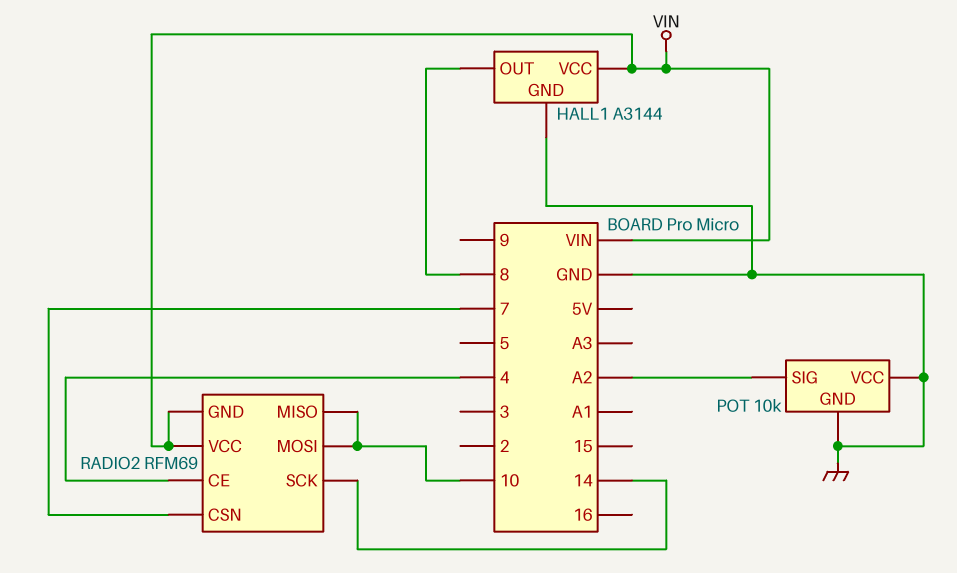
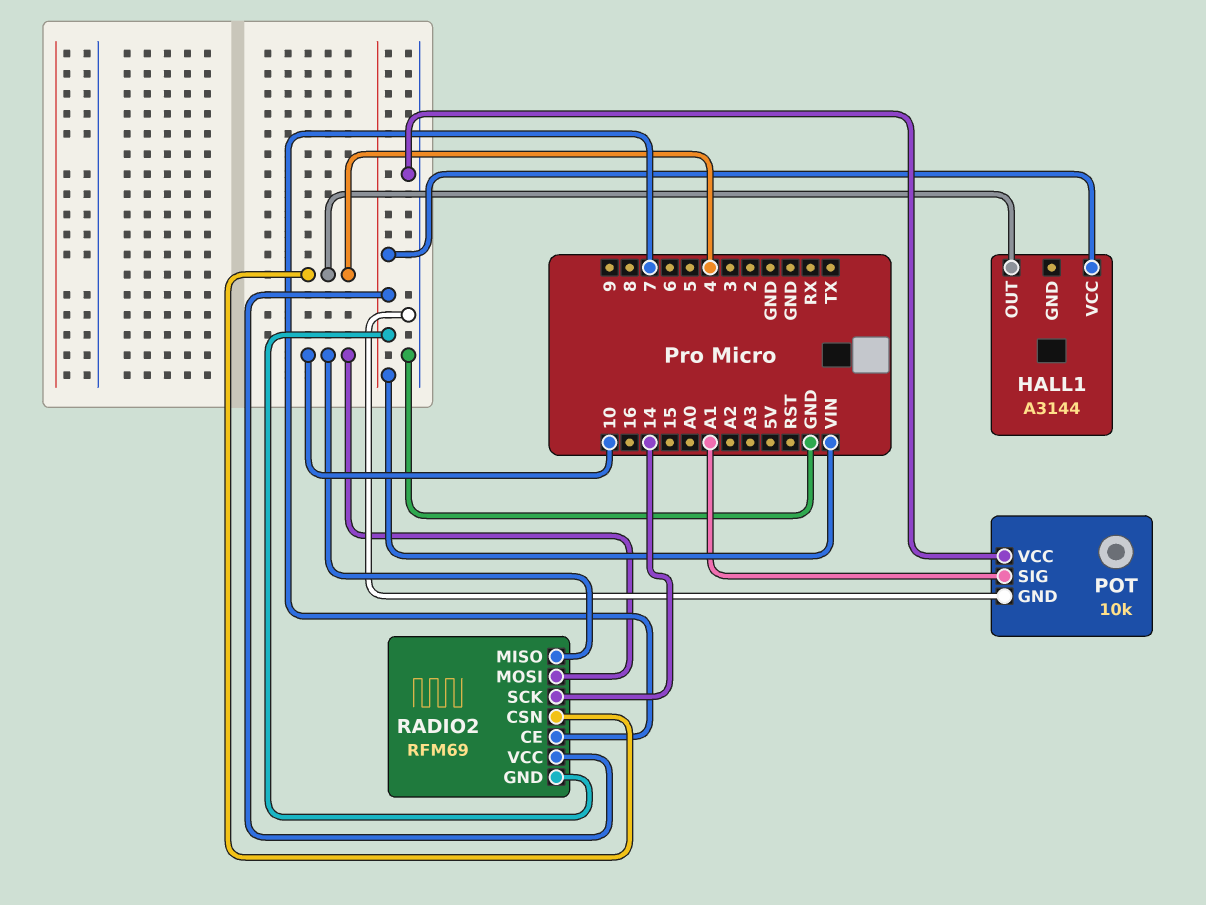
HALL1 pin GND: GND -> none
HALL1 pin OUT: 8 -> 4
POT pin SIG: A2 -> A1
RADIO2 pin CE: 4 -> 7
RADIO2 pin CSN: 7 -> 4

